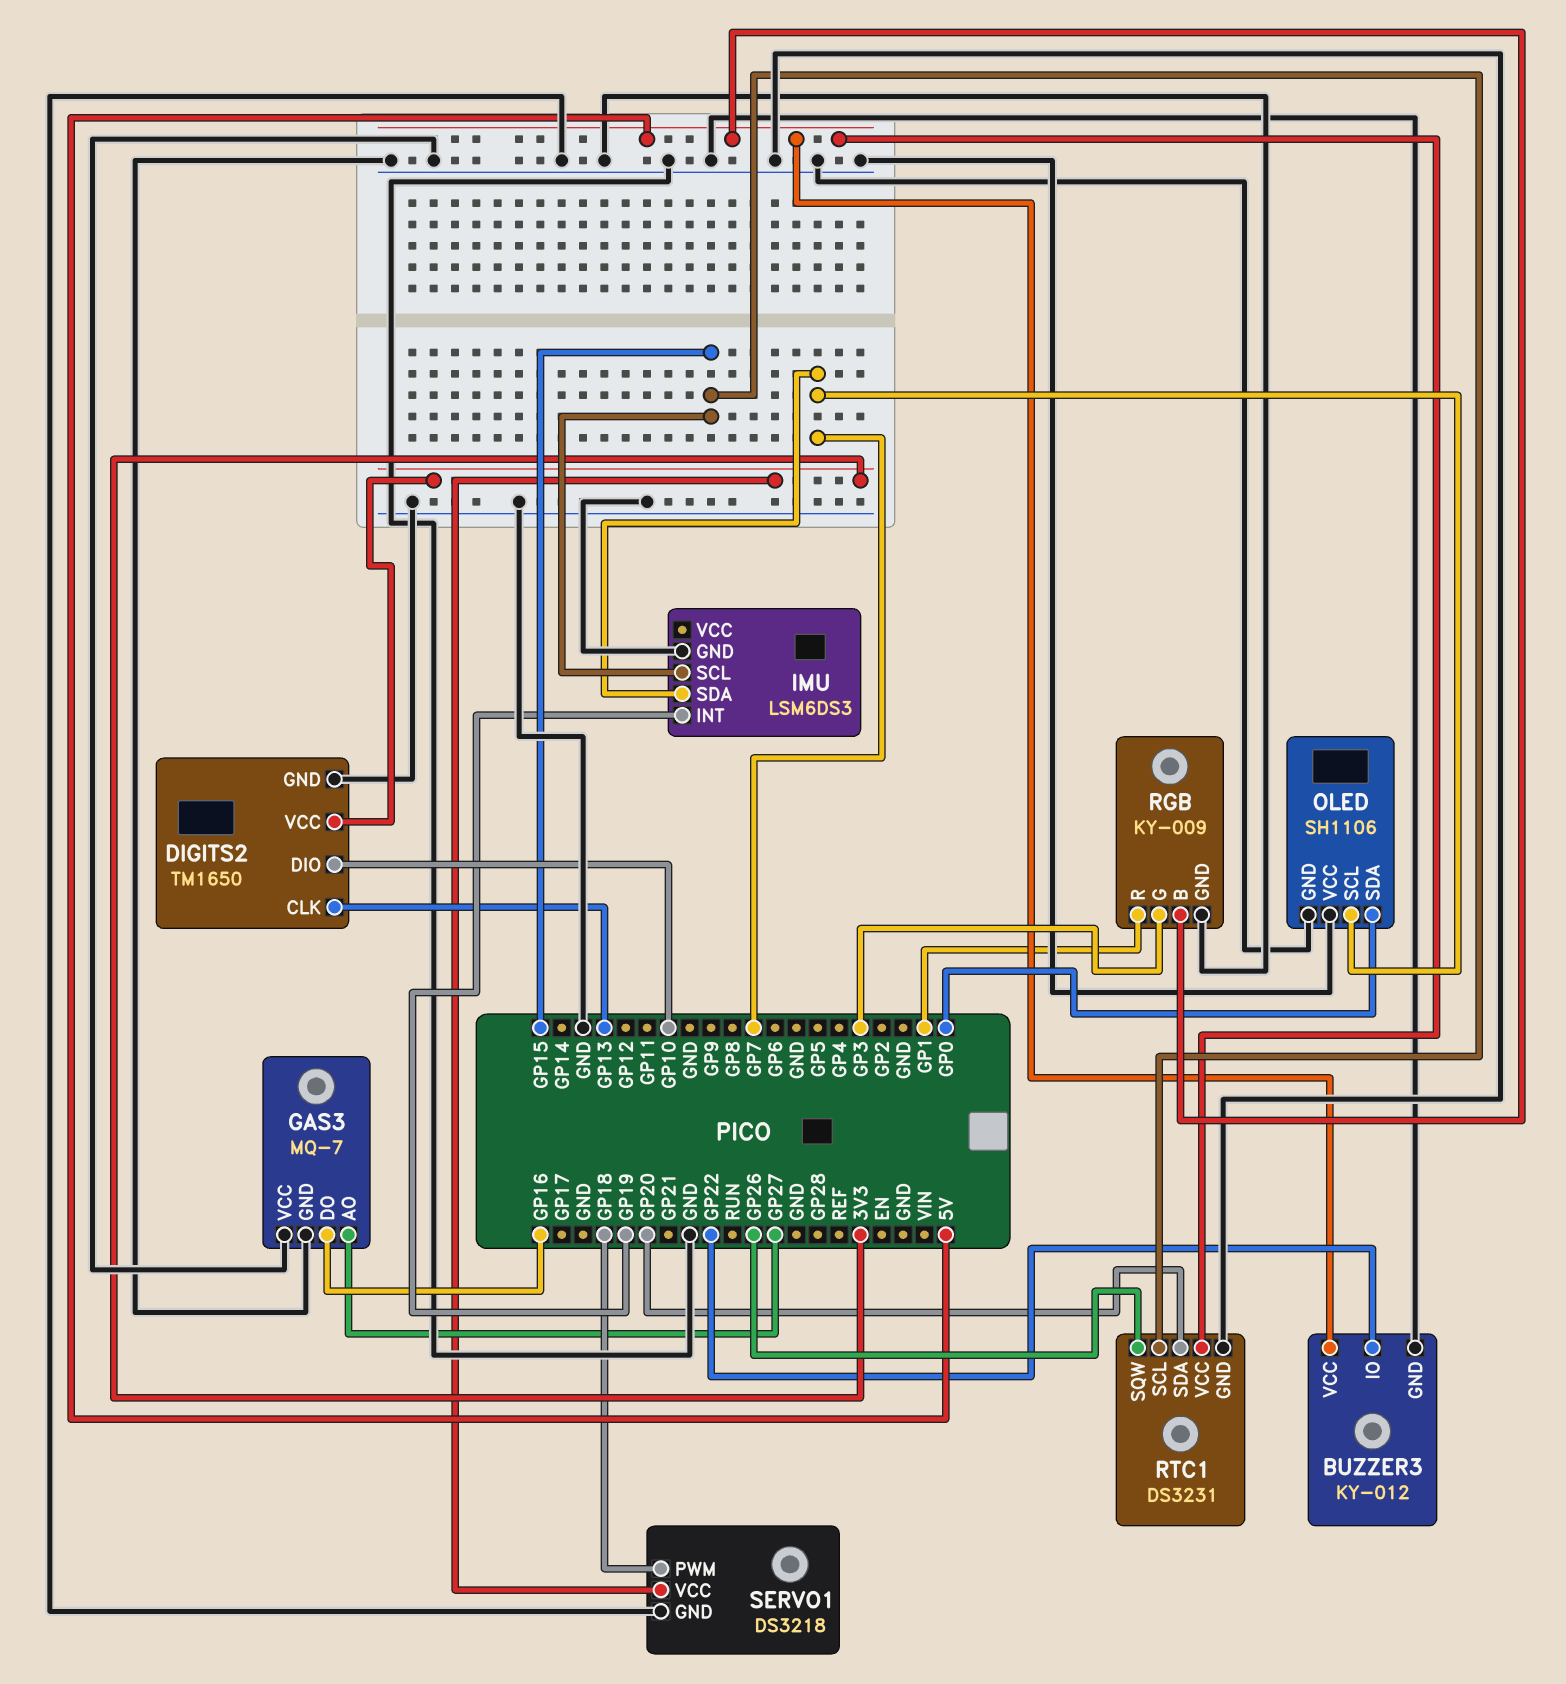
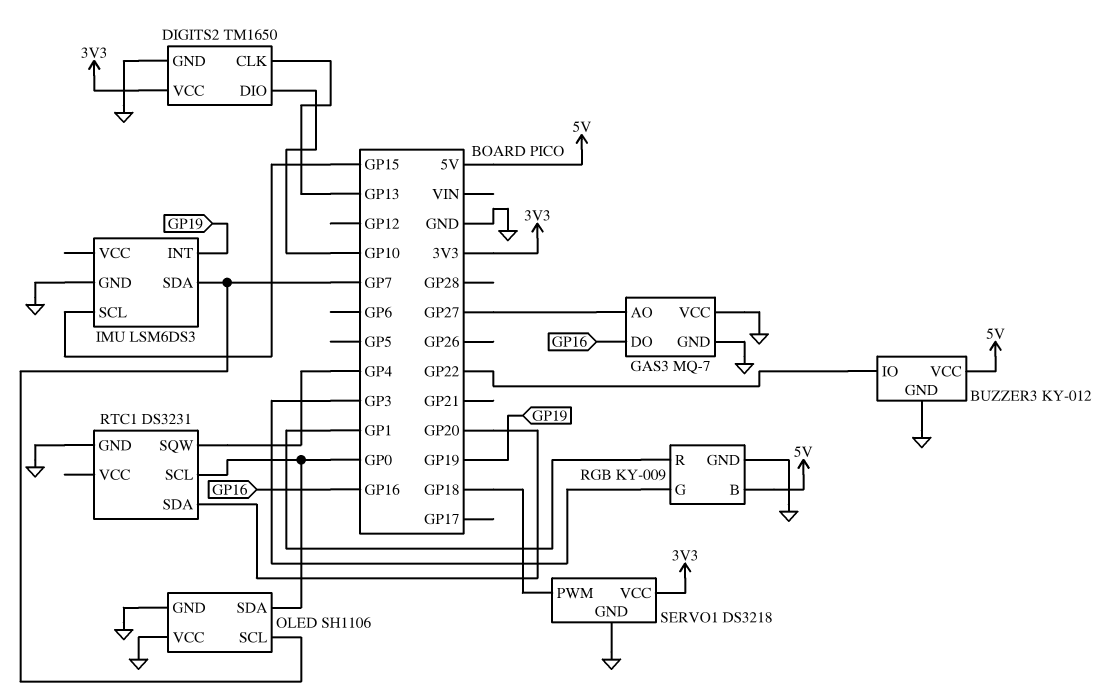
RTC1 pin SCL: GP15 -> GP0
RTC1 pin SQW: GP26 -> GP4
RTC1 pin VCC: 5V -> none

